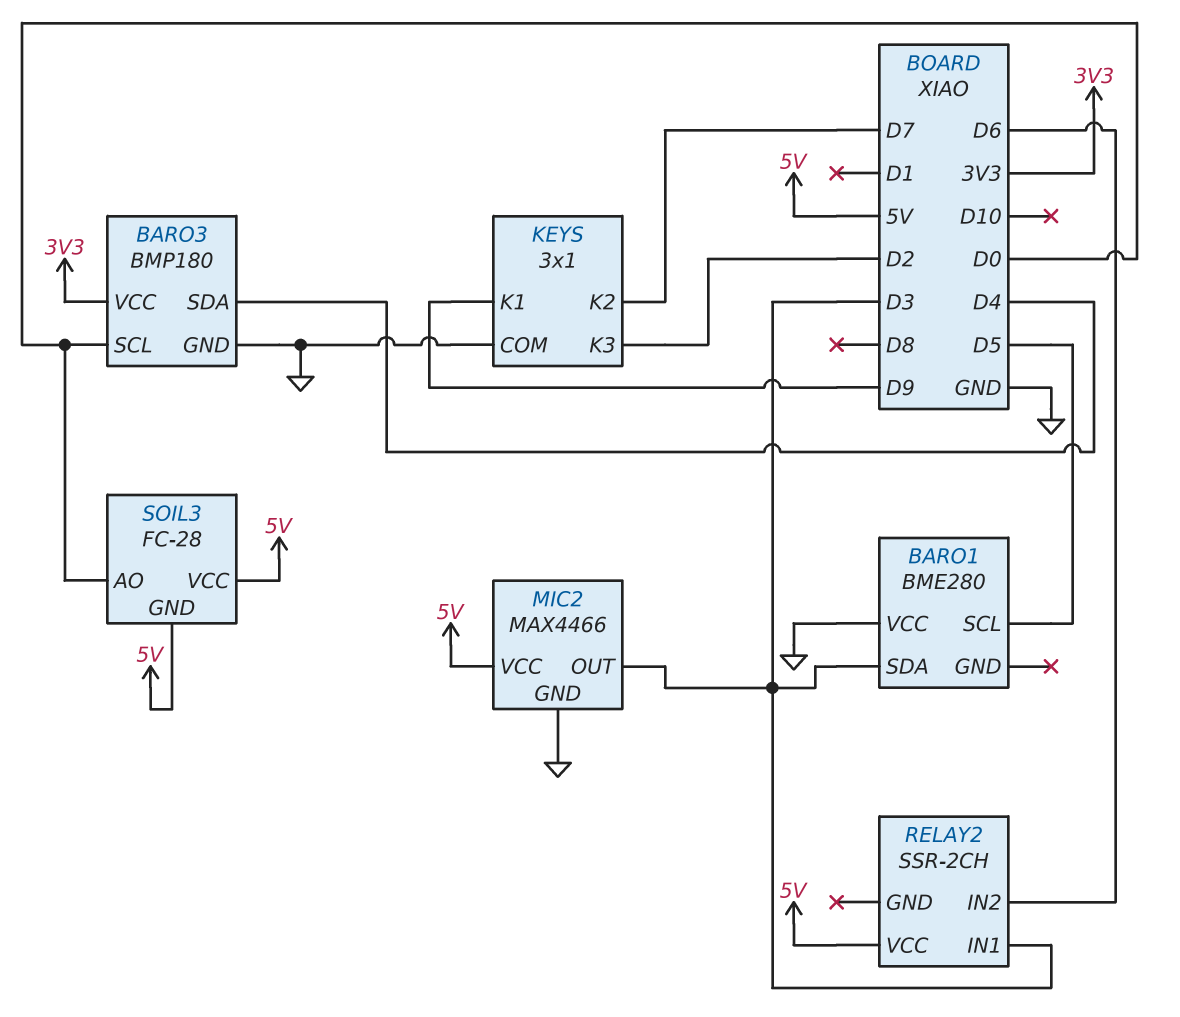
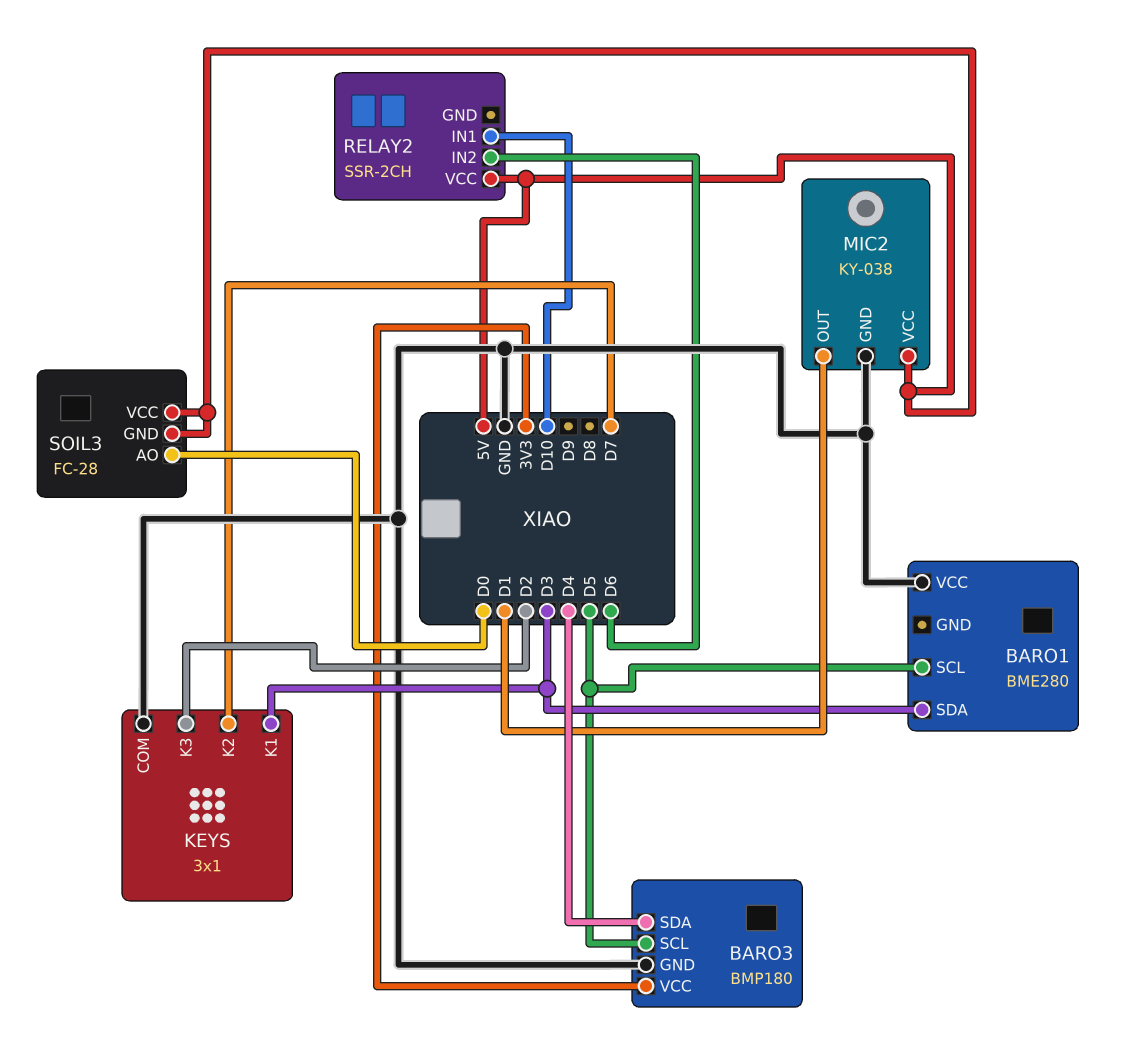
BARO3 pin SCL: D0 -> D5
KEYS pin K1: D9 -> D3
MIC2: MAX4466 -> KY-038
MIC2 pin OUT: D3 -> D1
RELAY2 pin IN1: D3 -> D10

